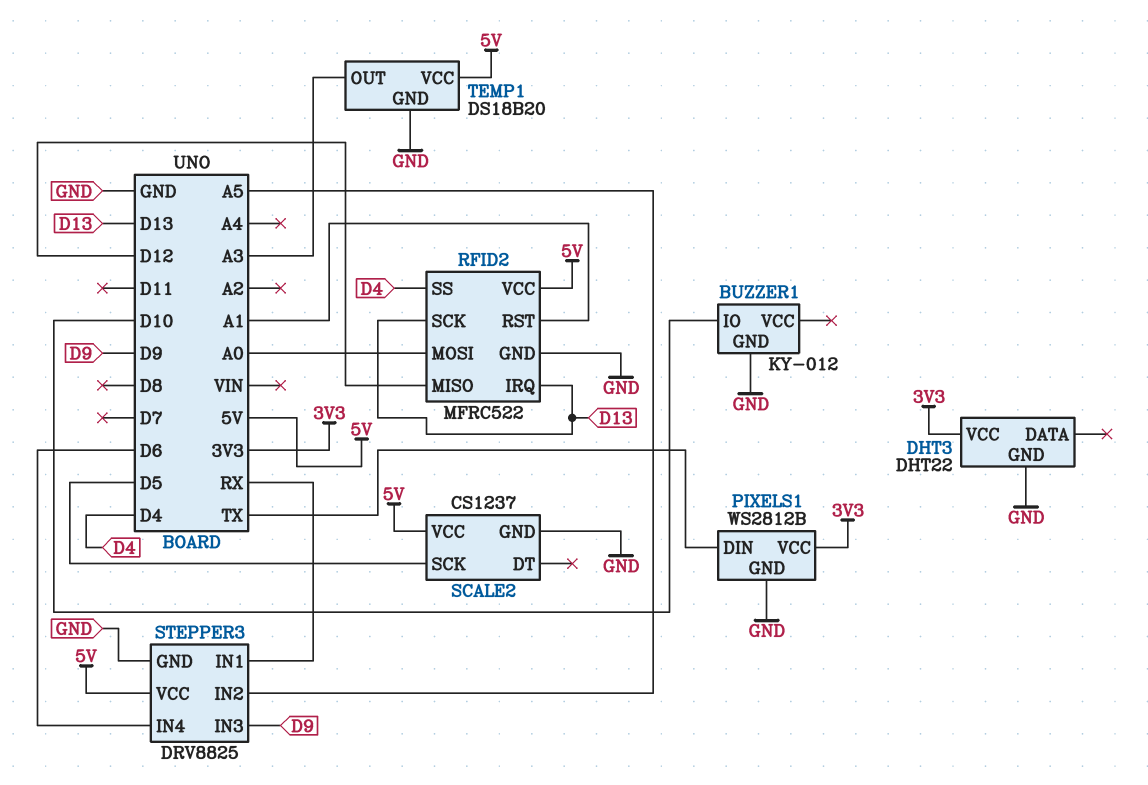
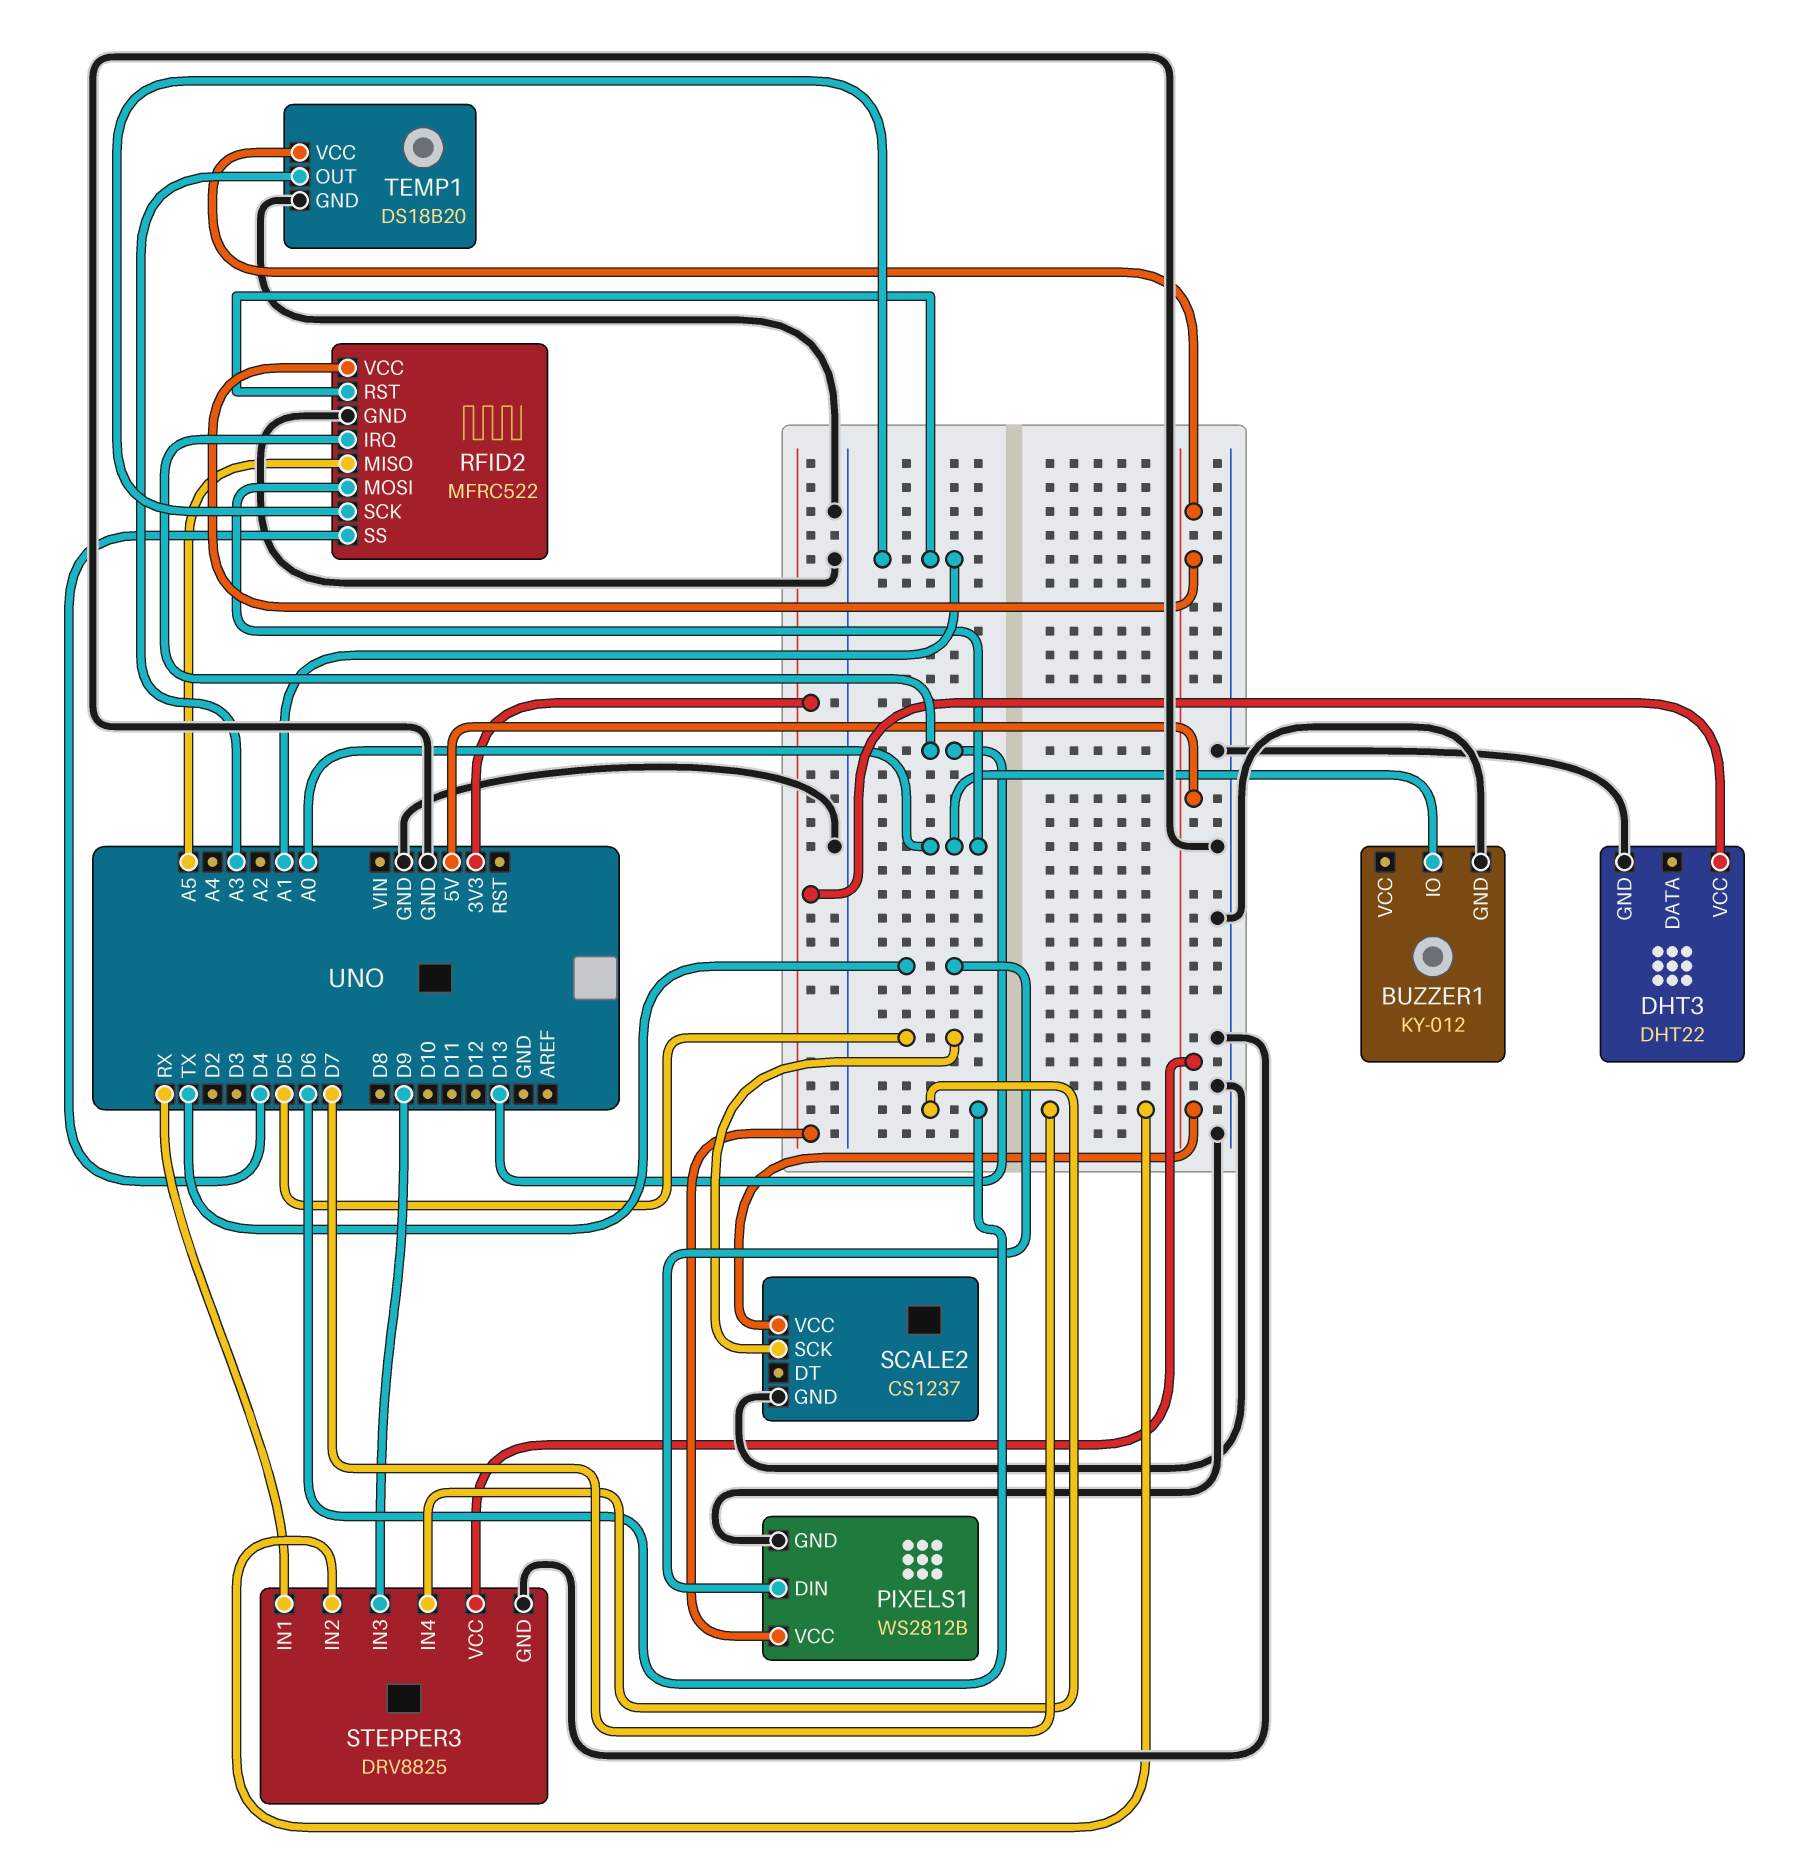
BUZZER1 pin IO: D10 -> A0
RFID2 pin MISO: D12 -> A5
RFID2 pin SCK: D13 -> A1
STEPPER3 pin IN2: A5 -> D7

